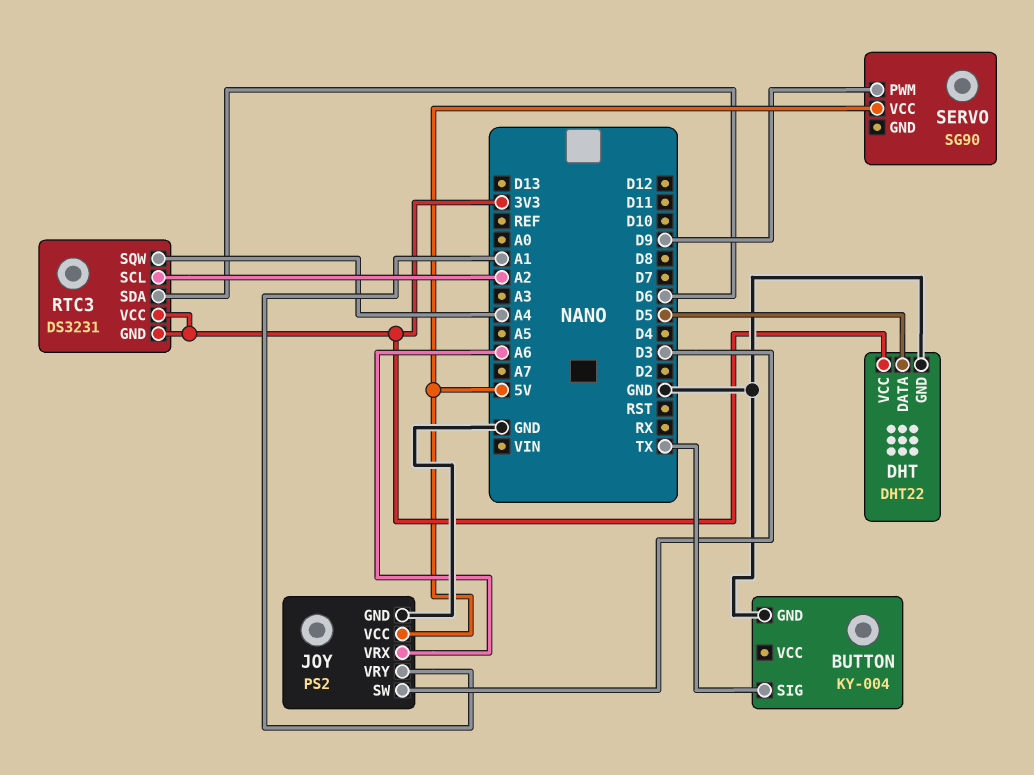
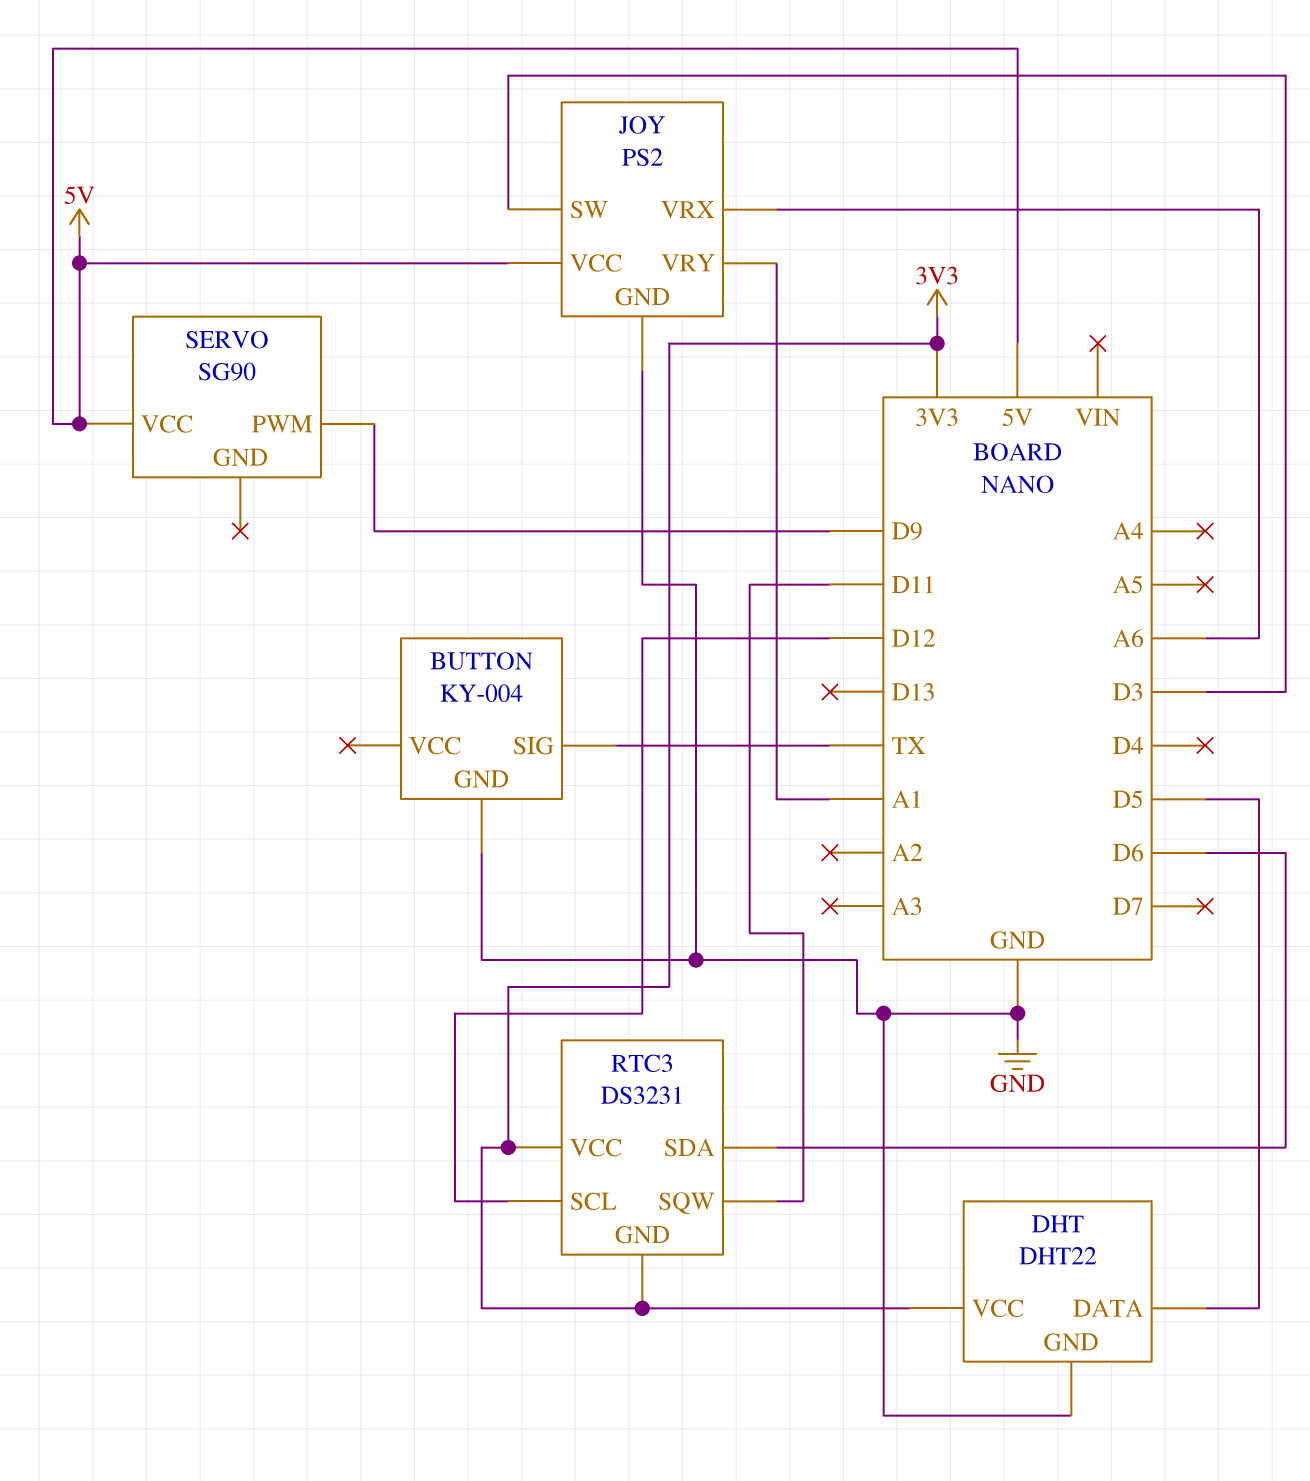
RTC3 pin SCL: A2 -> D12
RTC3 pin SQW: A4 -> D11

